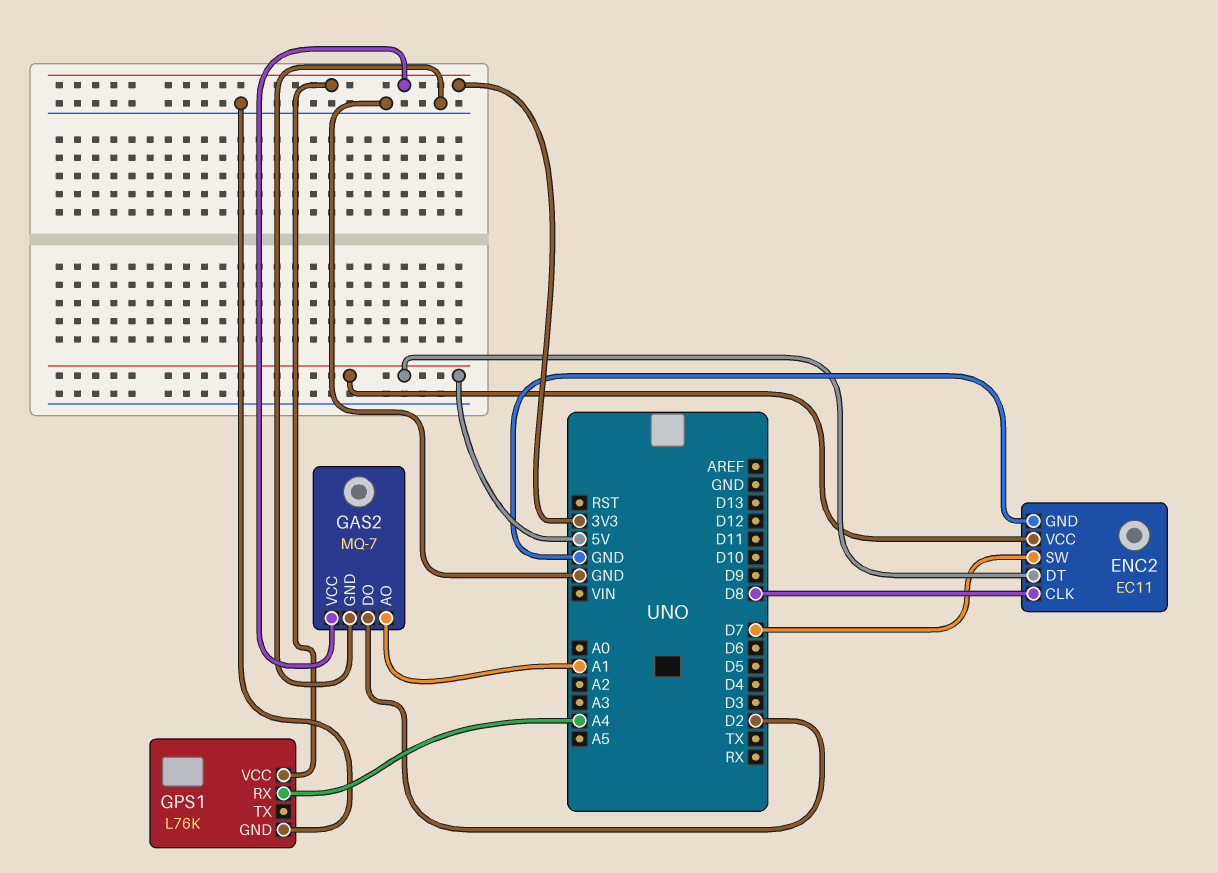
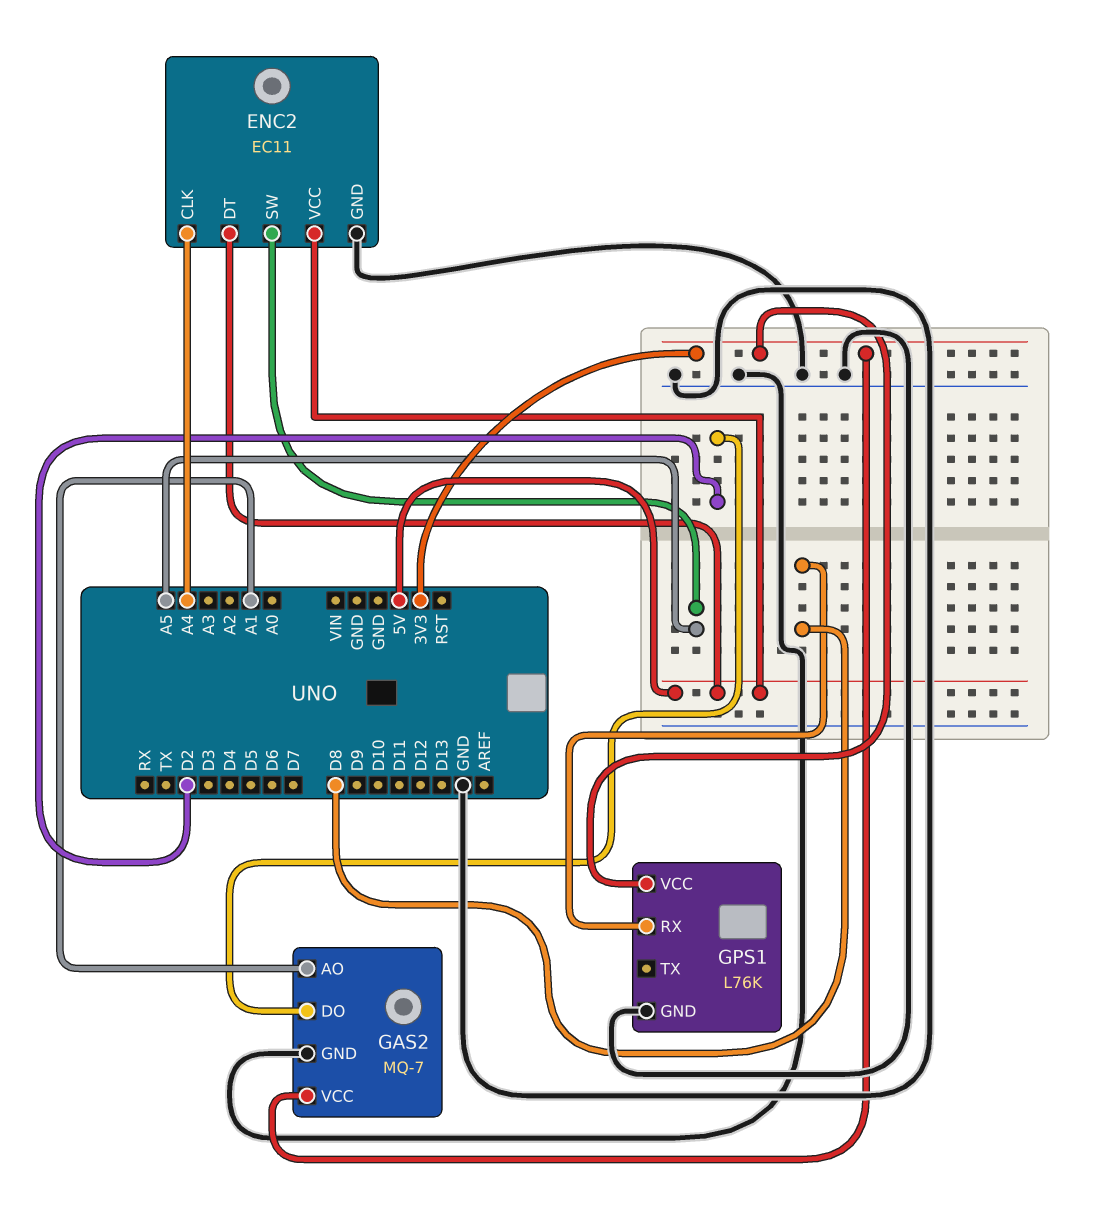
ENC2 pin CLK: D8 -> A4
ENC2 pin SW: D7 -> A5
GPS1 pin RX: A4 -> D8

